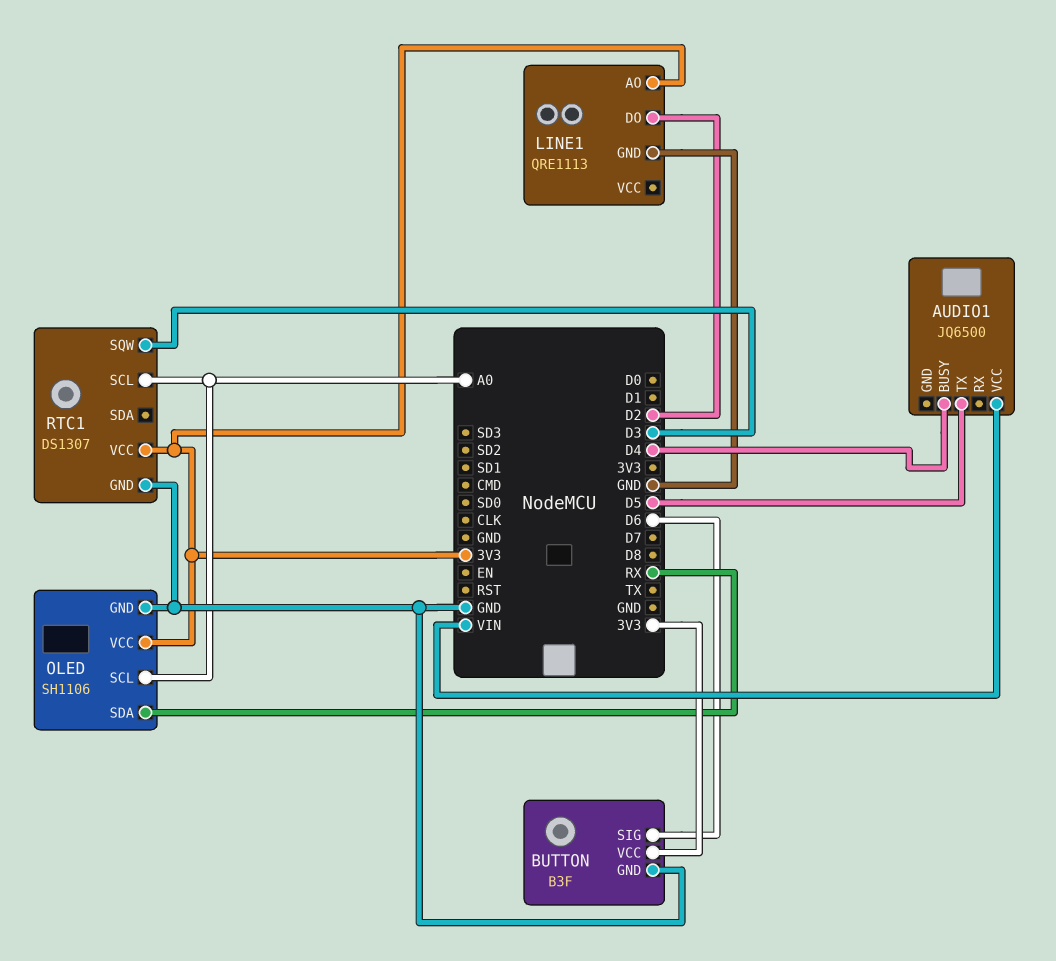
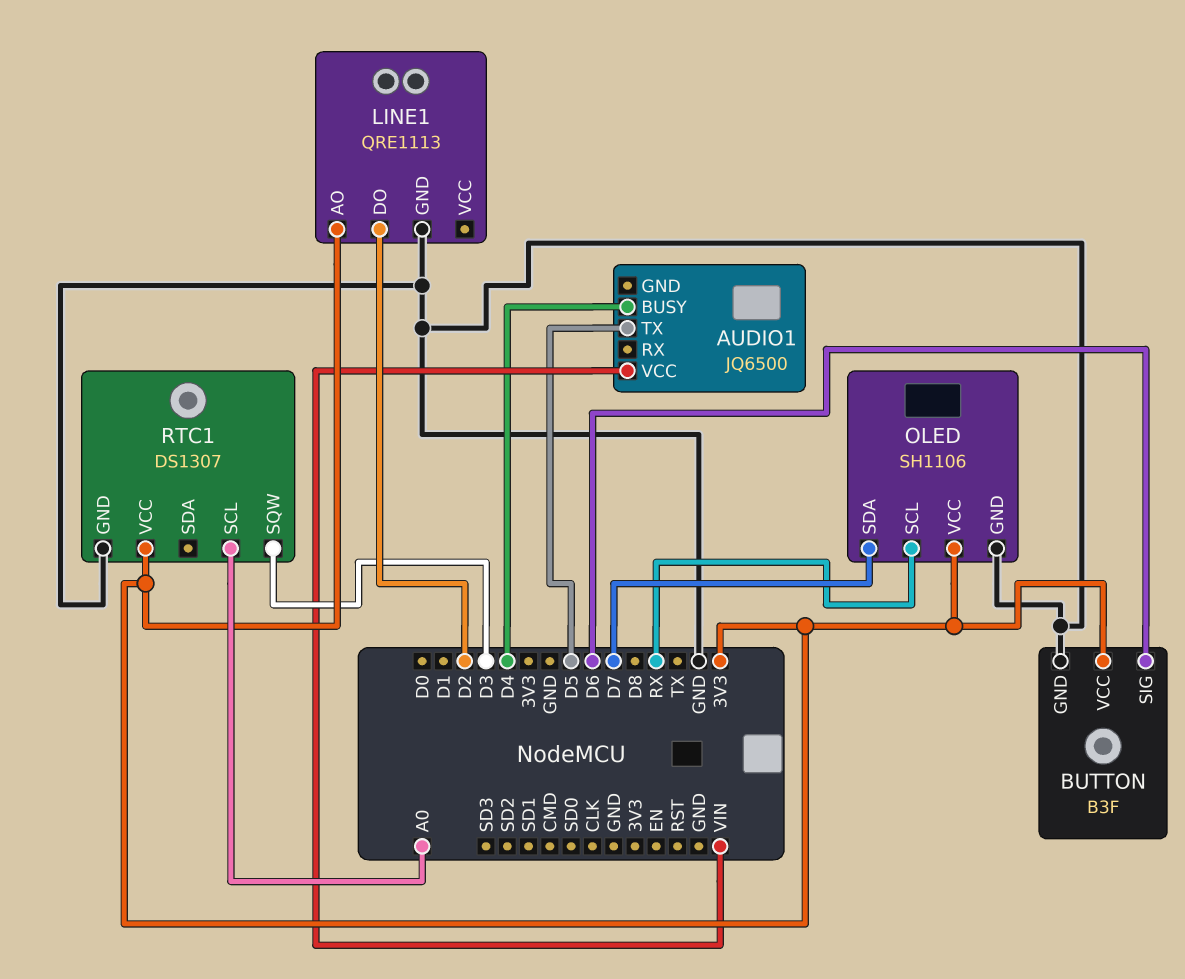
OLED pin SCL: A0 -> RX
OLED pin SDA: RX -> D7

